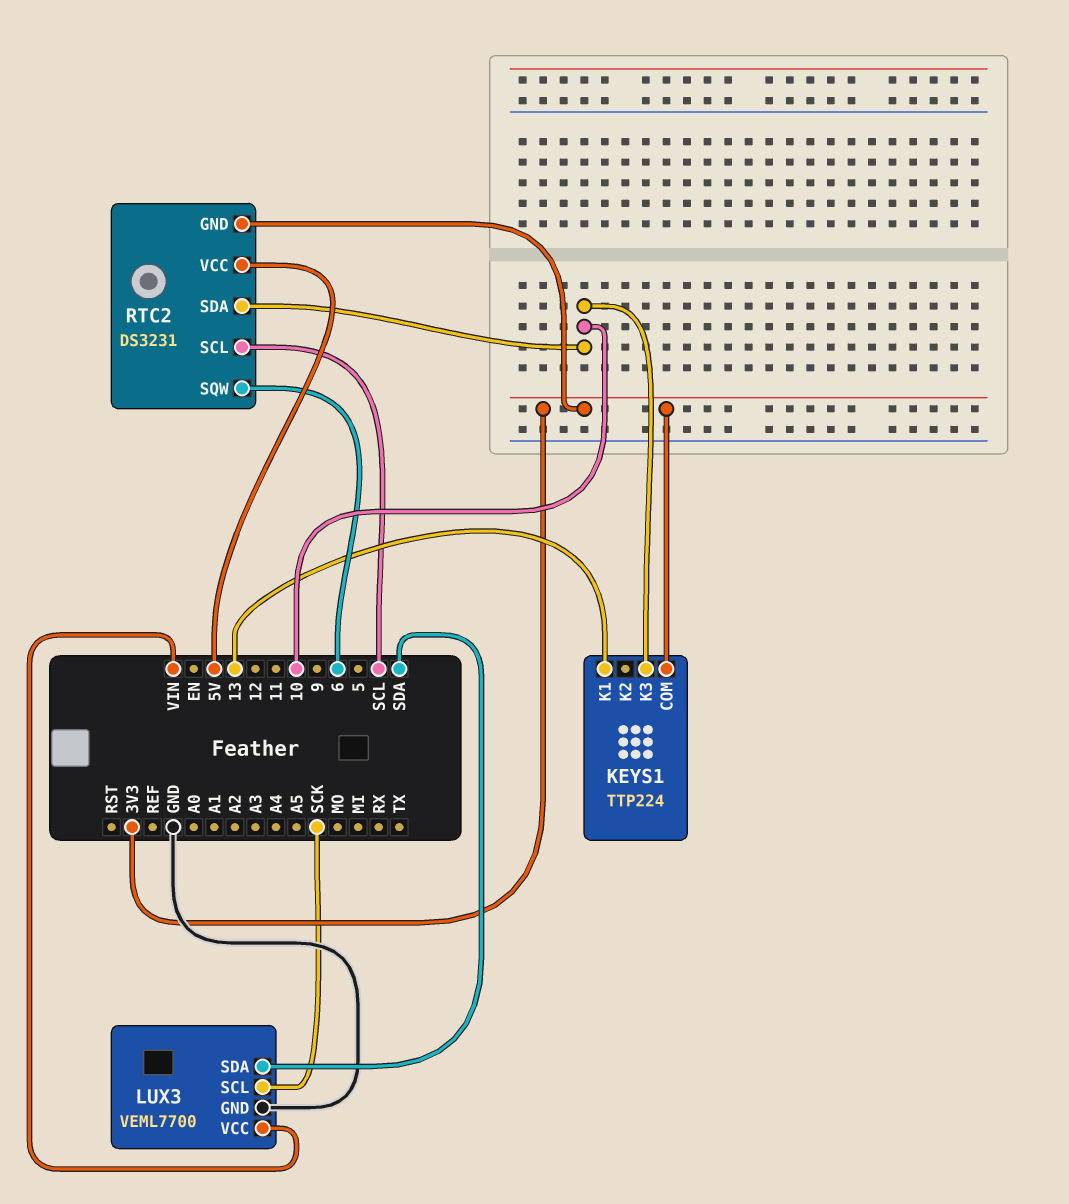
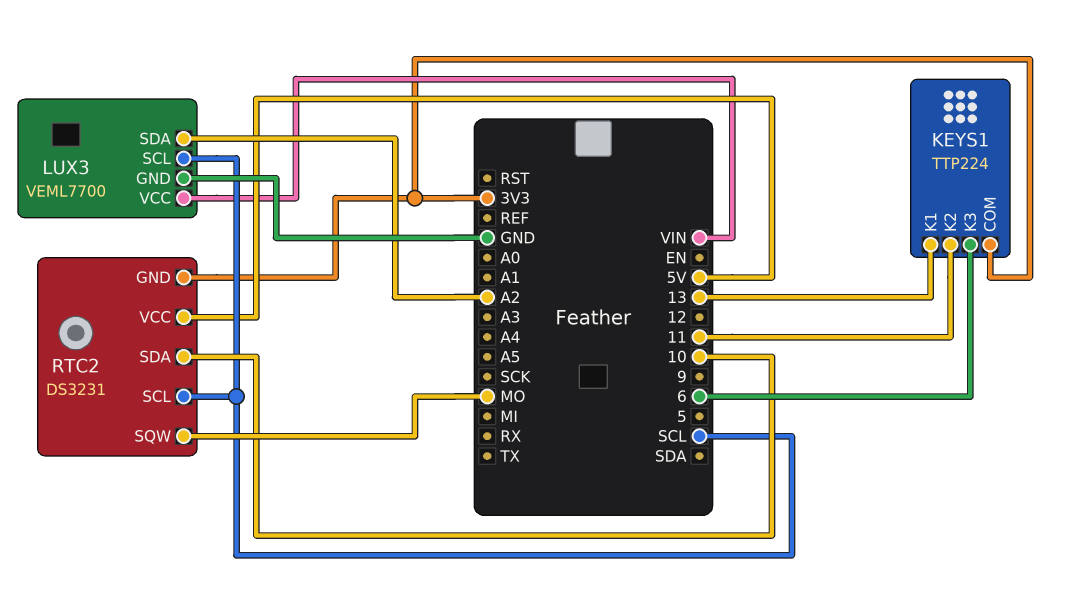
KEYS1 pin K2: none -> 11
KEYS1 pin K3: 10 -> 6
LUX3 pin SCL: SCK -> SCL
LUX3 pin SDA: SDA -> A2
RTC2 pin SQW: 6 -> MO

